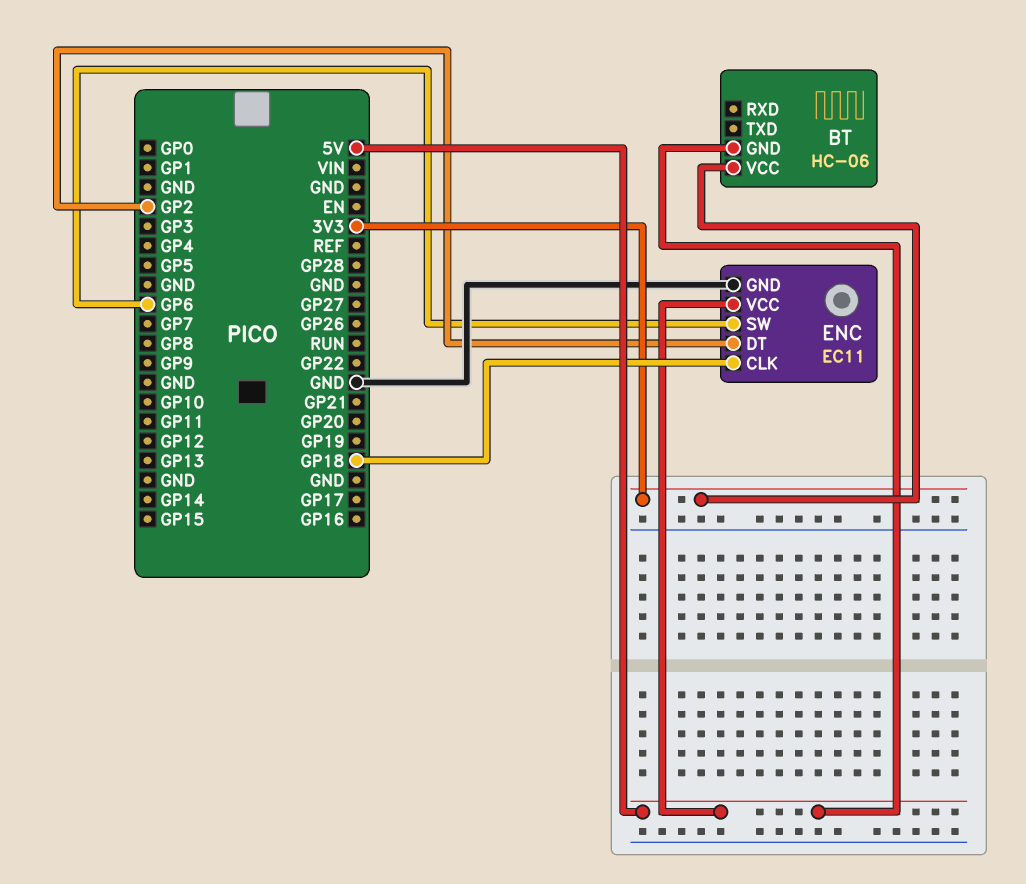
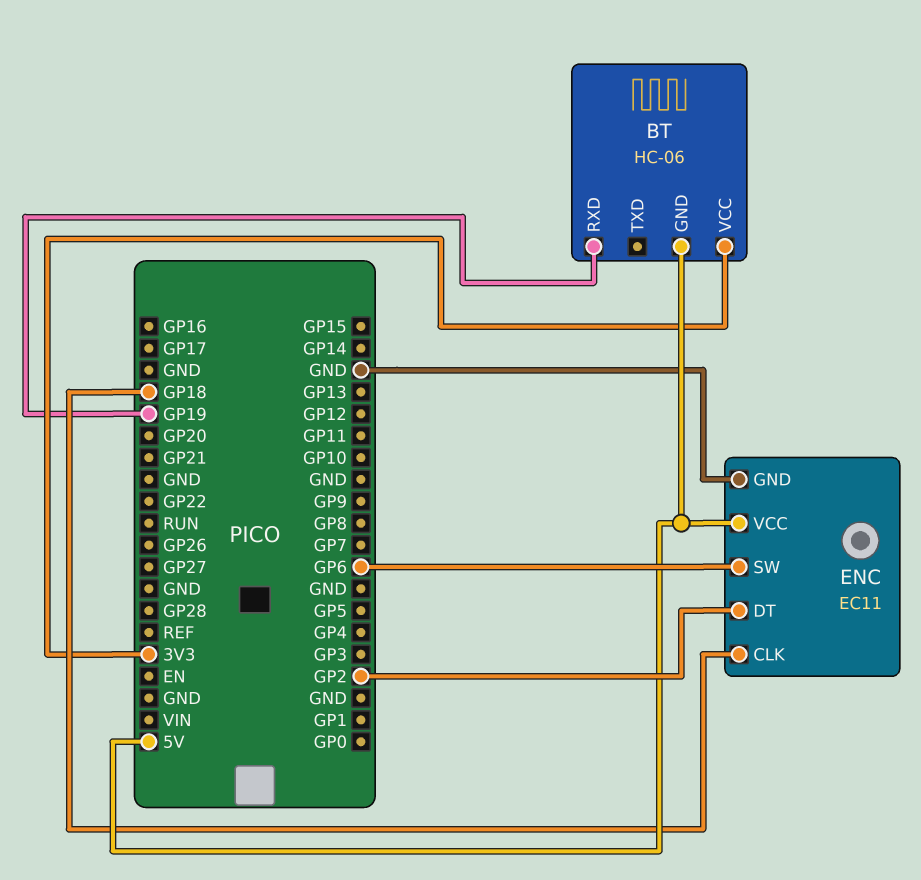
BT pin RXD: none -> GP19

